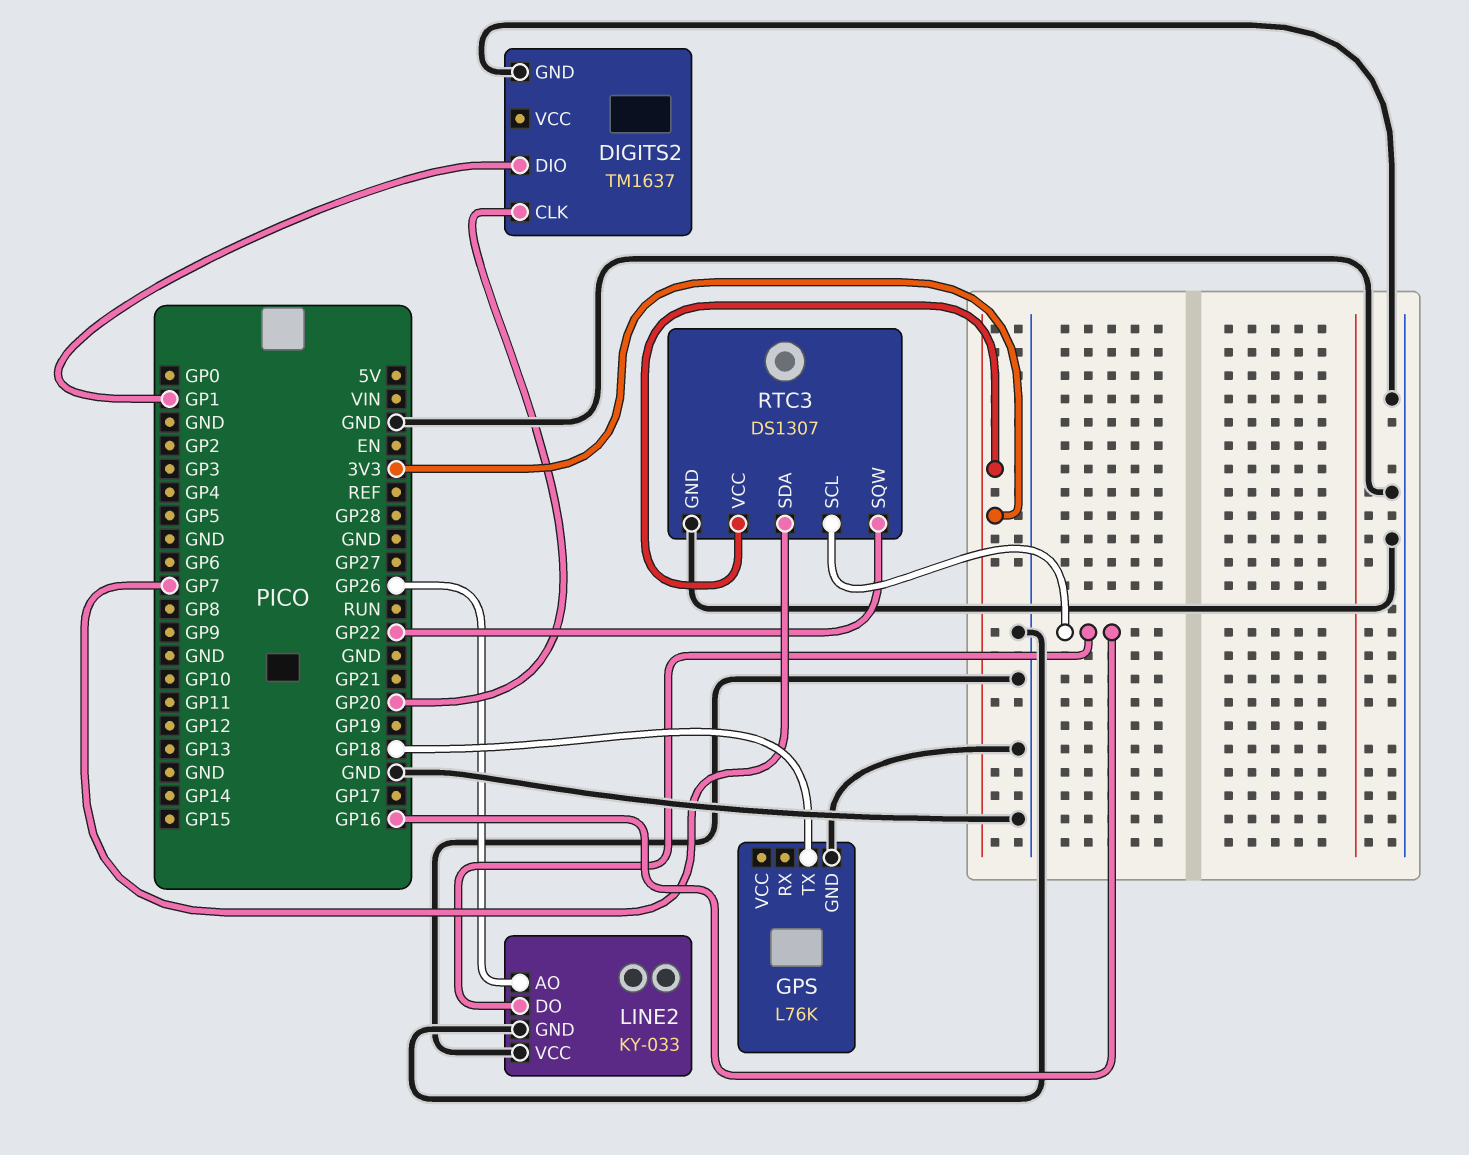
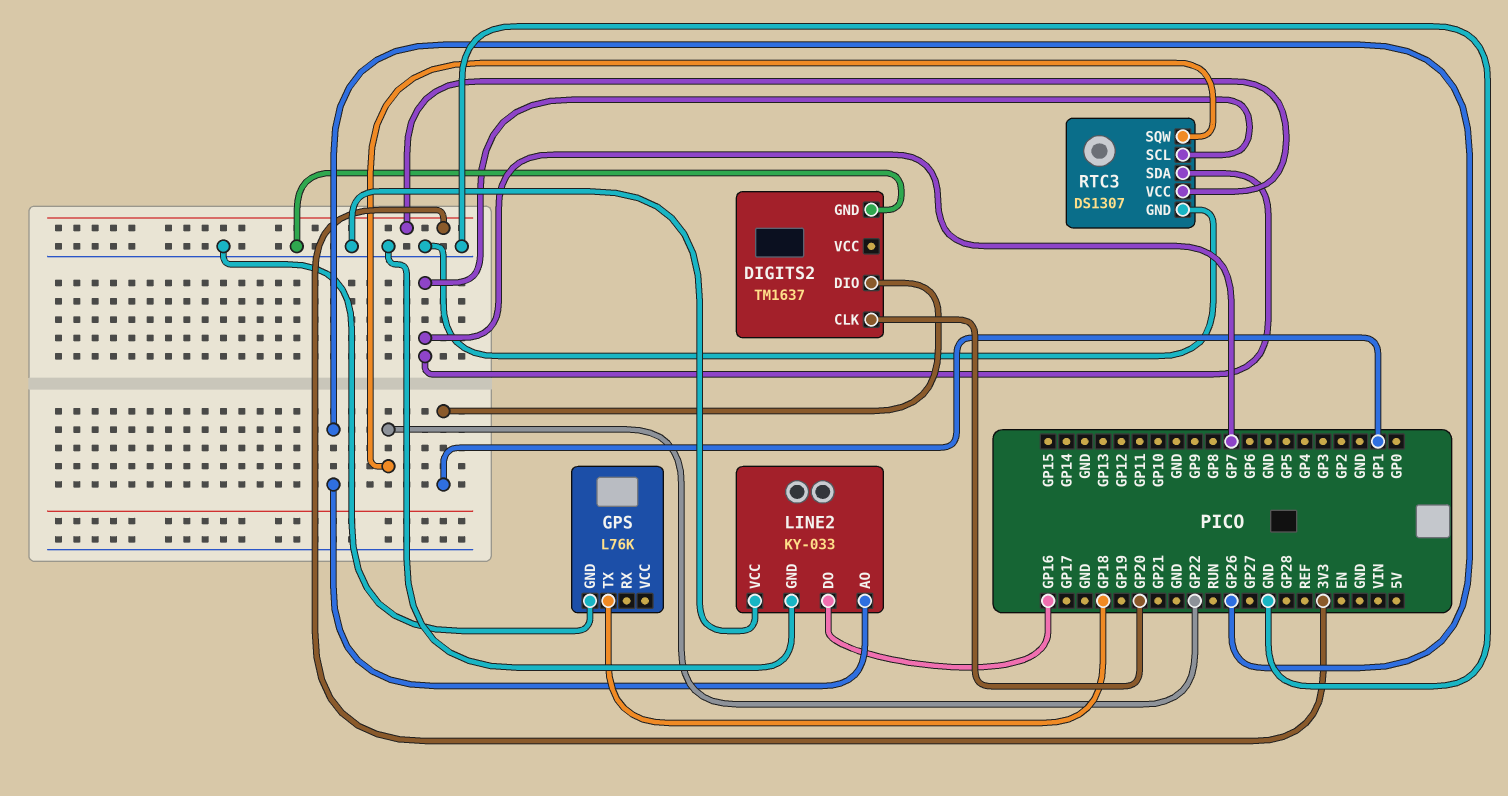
RTC3 pin SCL: GP16 -> GP7

